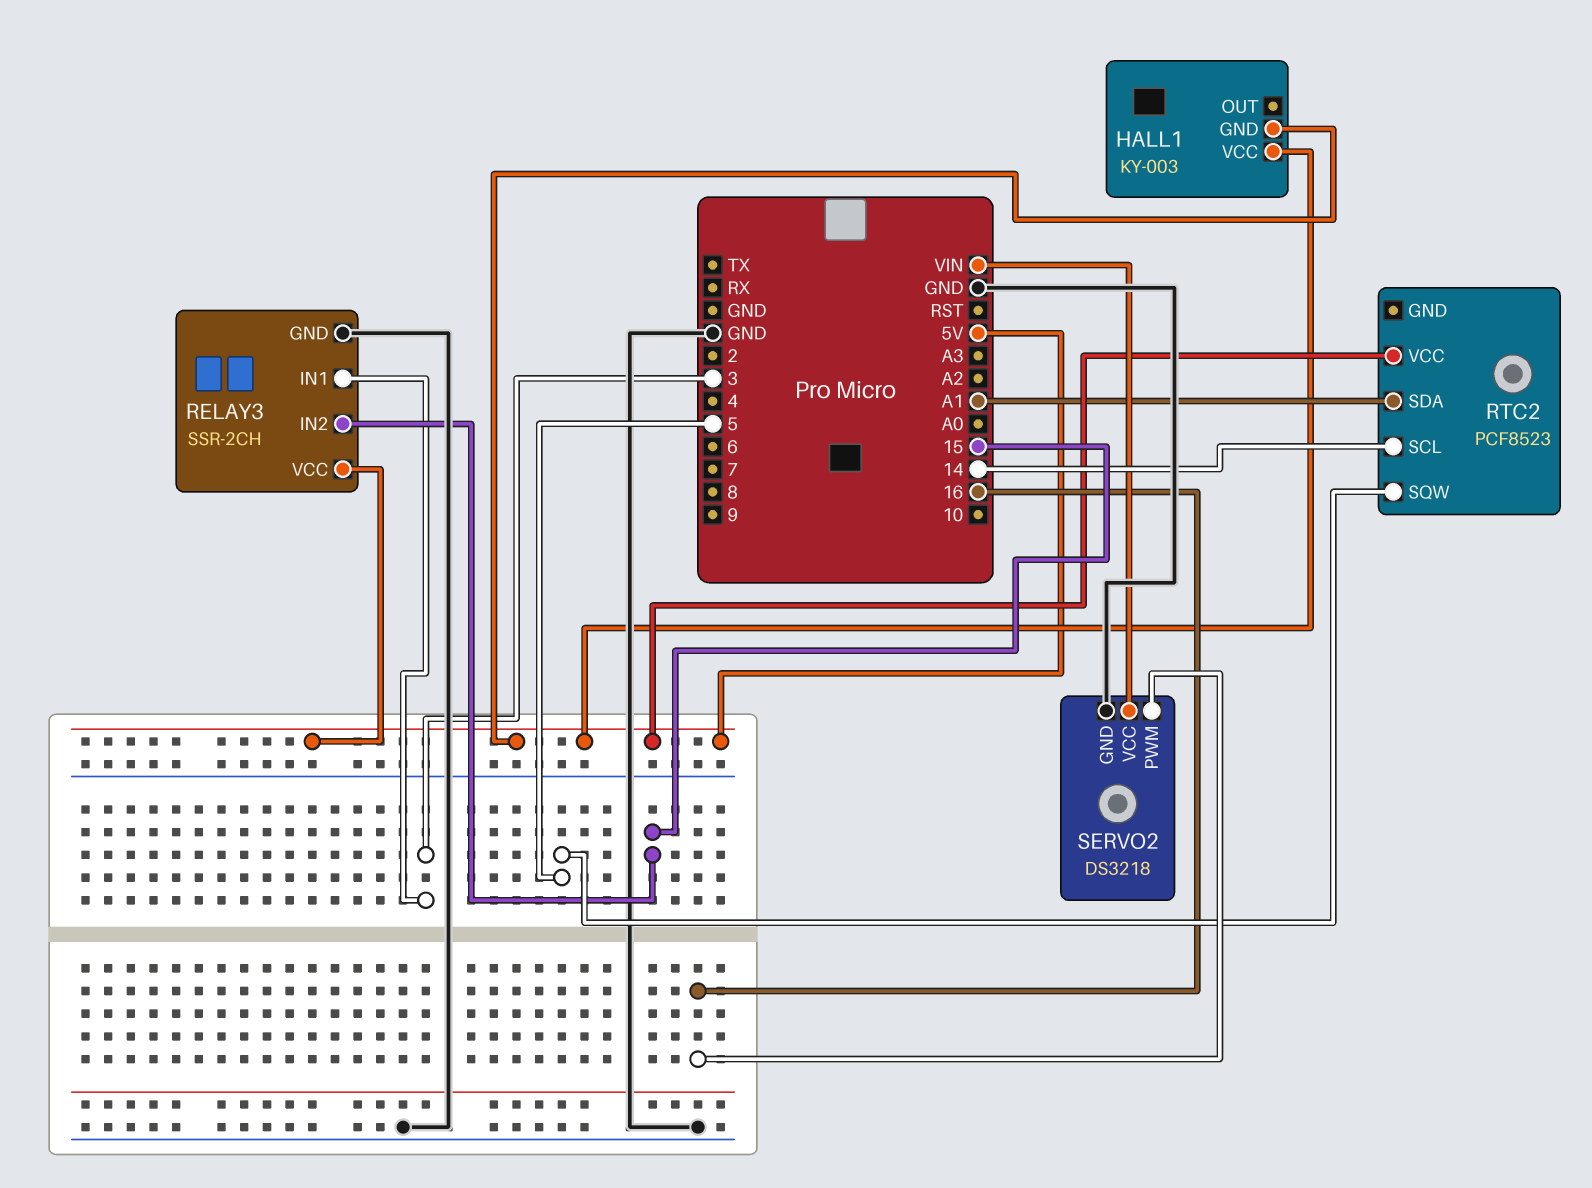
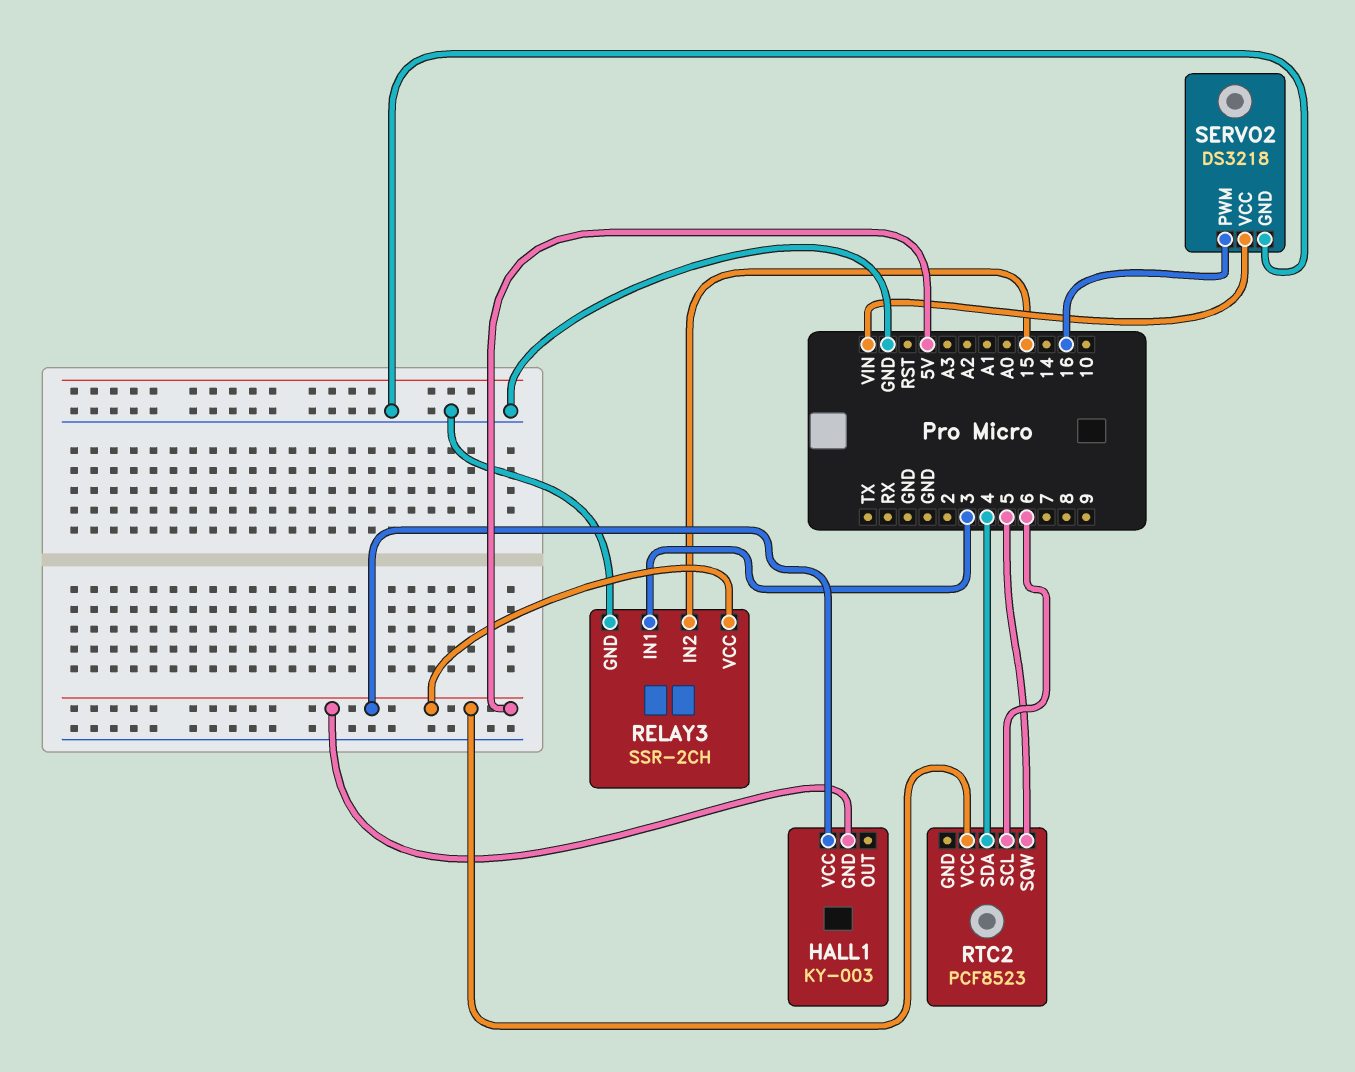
RTC2 pin SCL: 14 -> 6
RTC2 pin SDA: A1 -> 4

